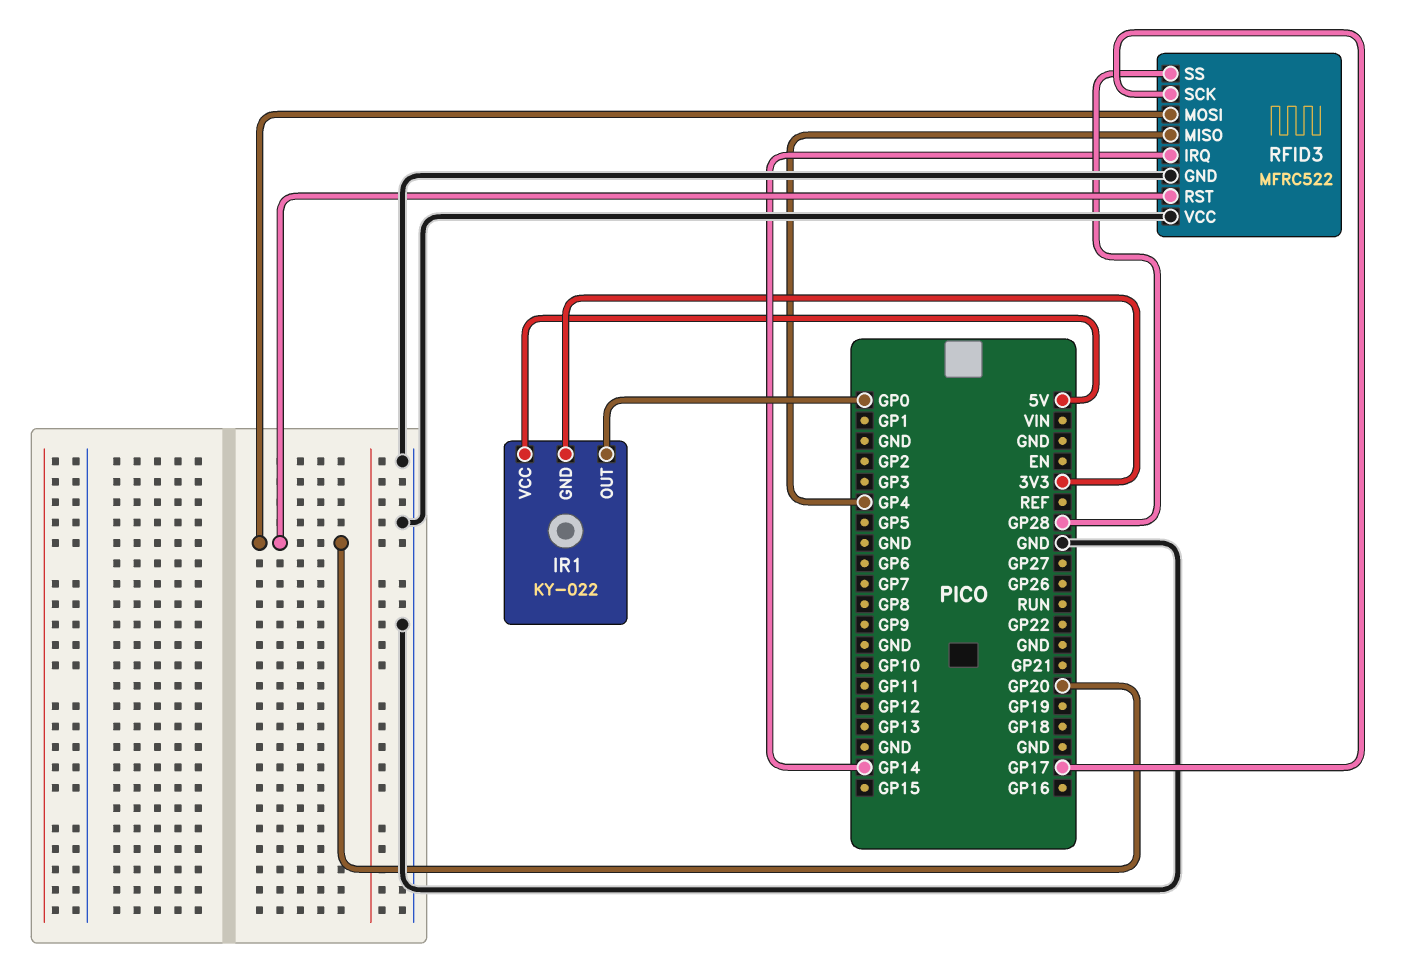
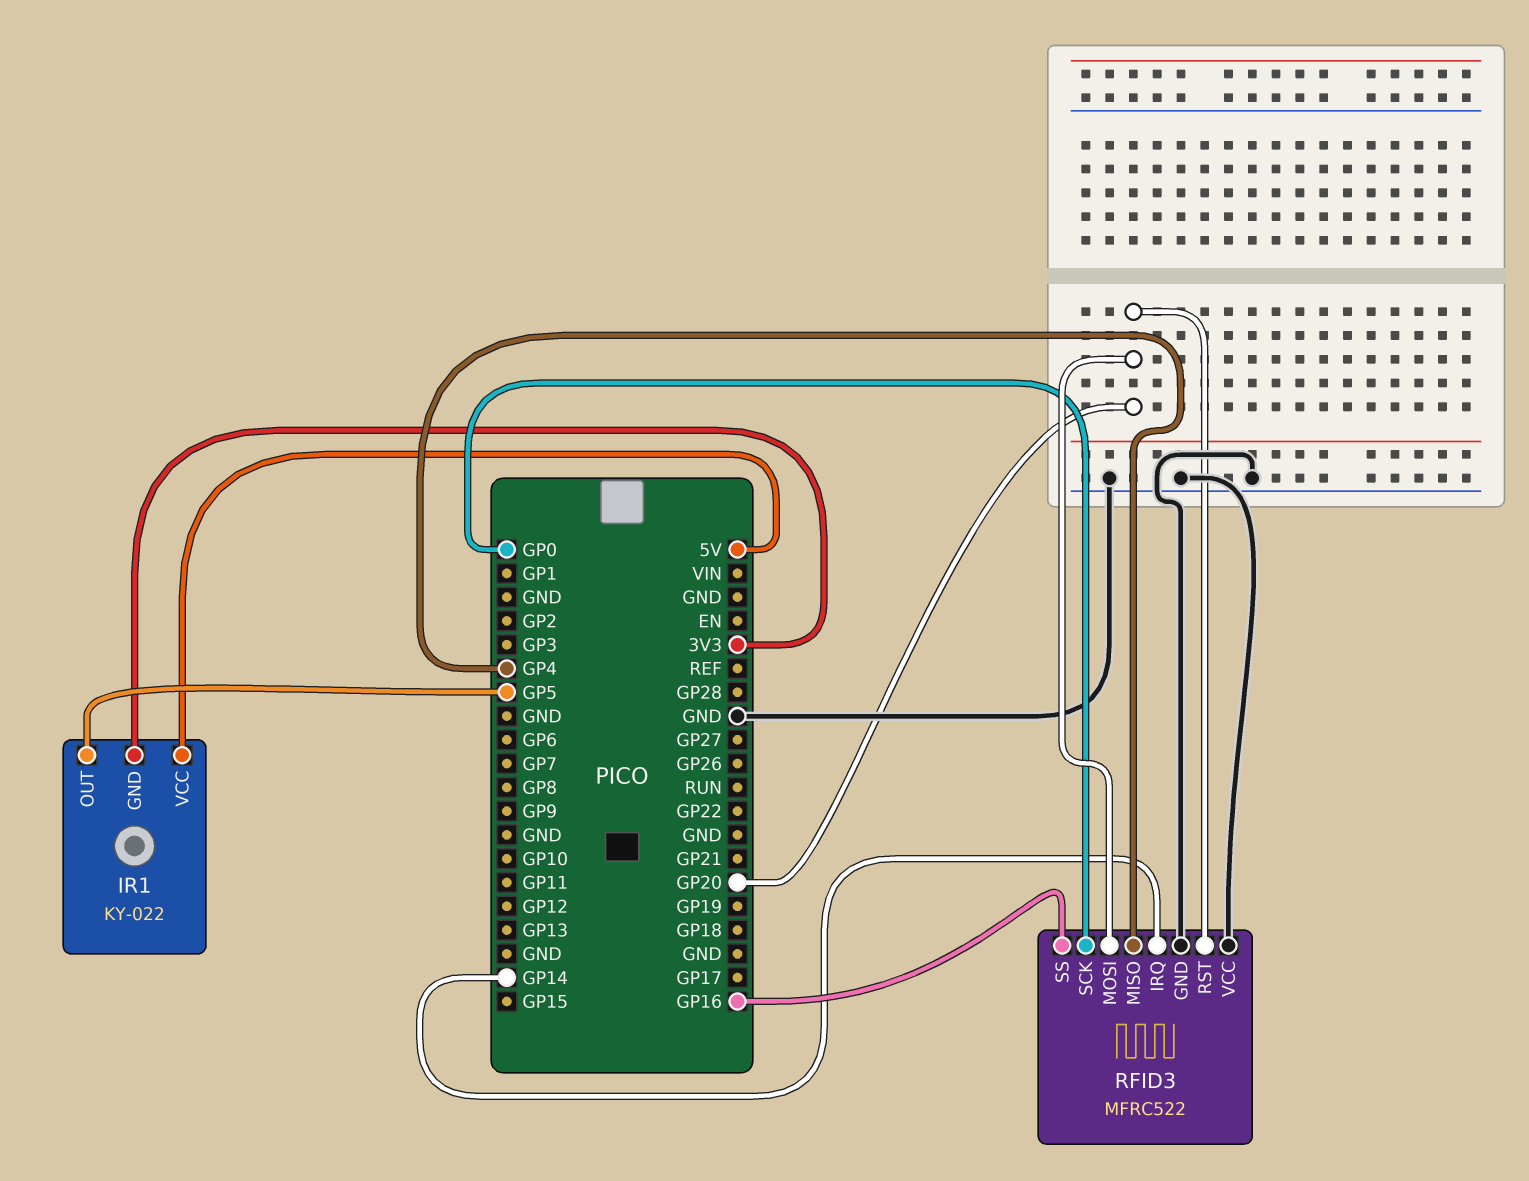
IR1 pin OUT: GP0 -> GP5
RFID3 pin SCK: GP17 -> GP0
RFID3 pin SS: GP28 -> GP16

